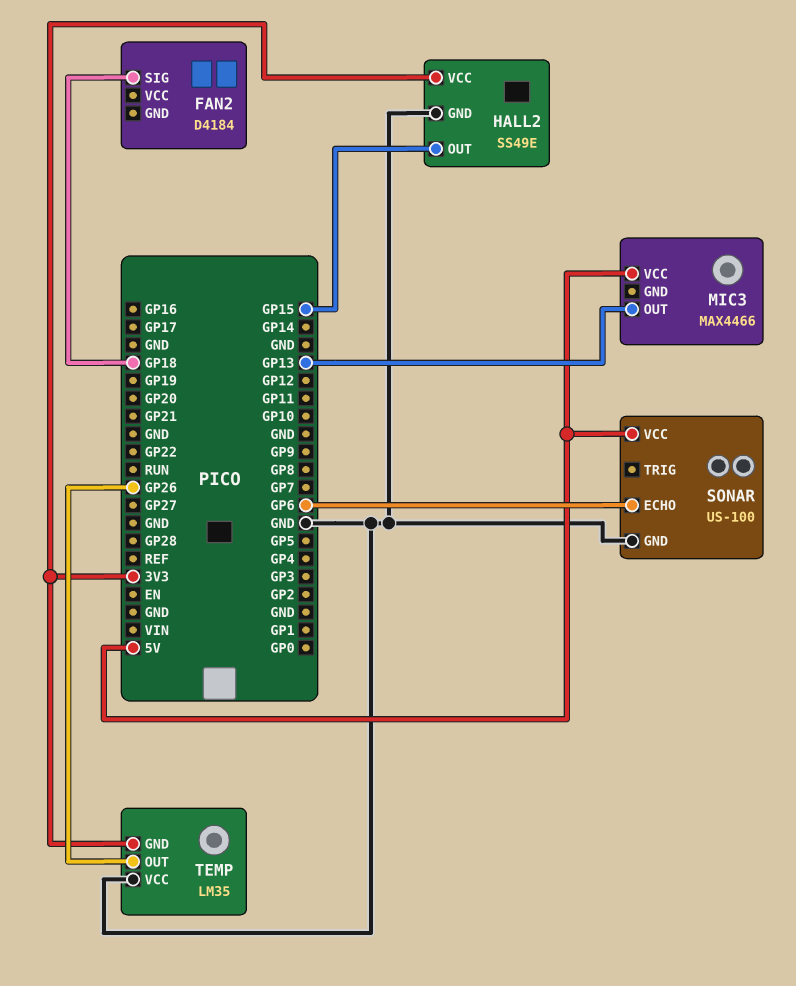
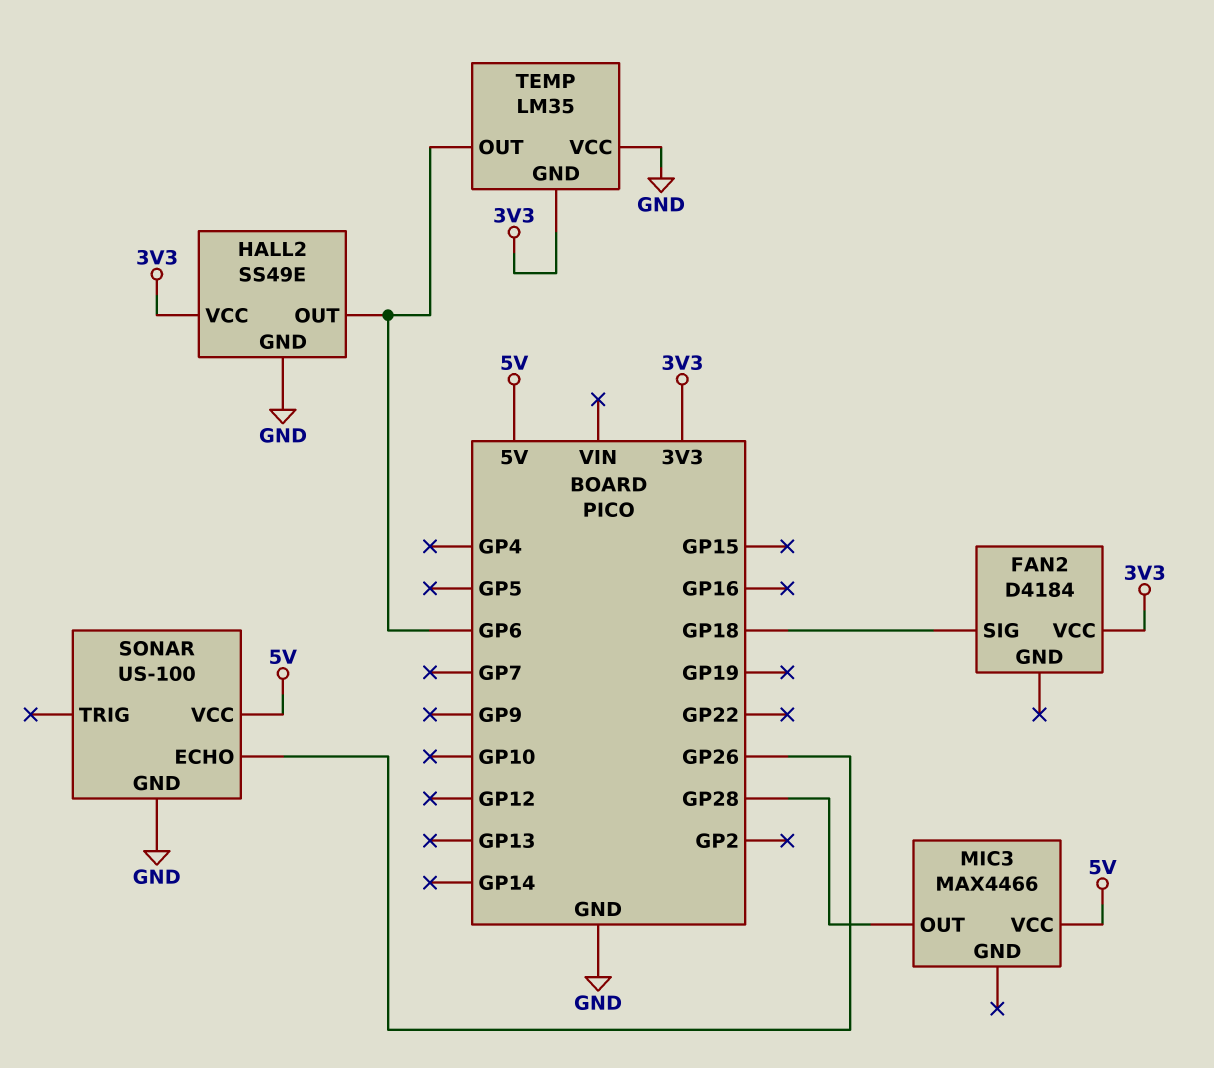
FAN2 pin VCC: none -> 3V3
HALL2 pin OUT: GP15 -> GP6
MIC3 pin OUT: GP13 -> GP28
SONAR pin ECHO: GP6 -> GP26
TEMP pin OUT: GP26 -> GP6

